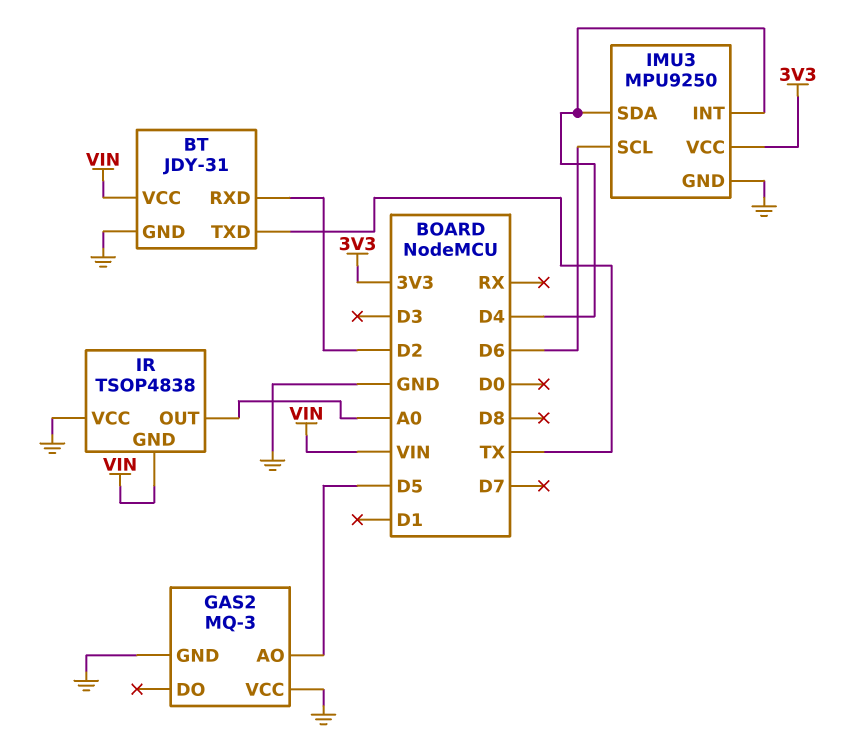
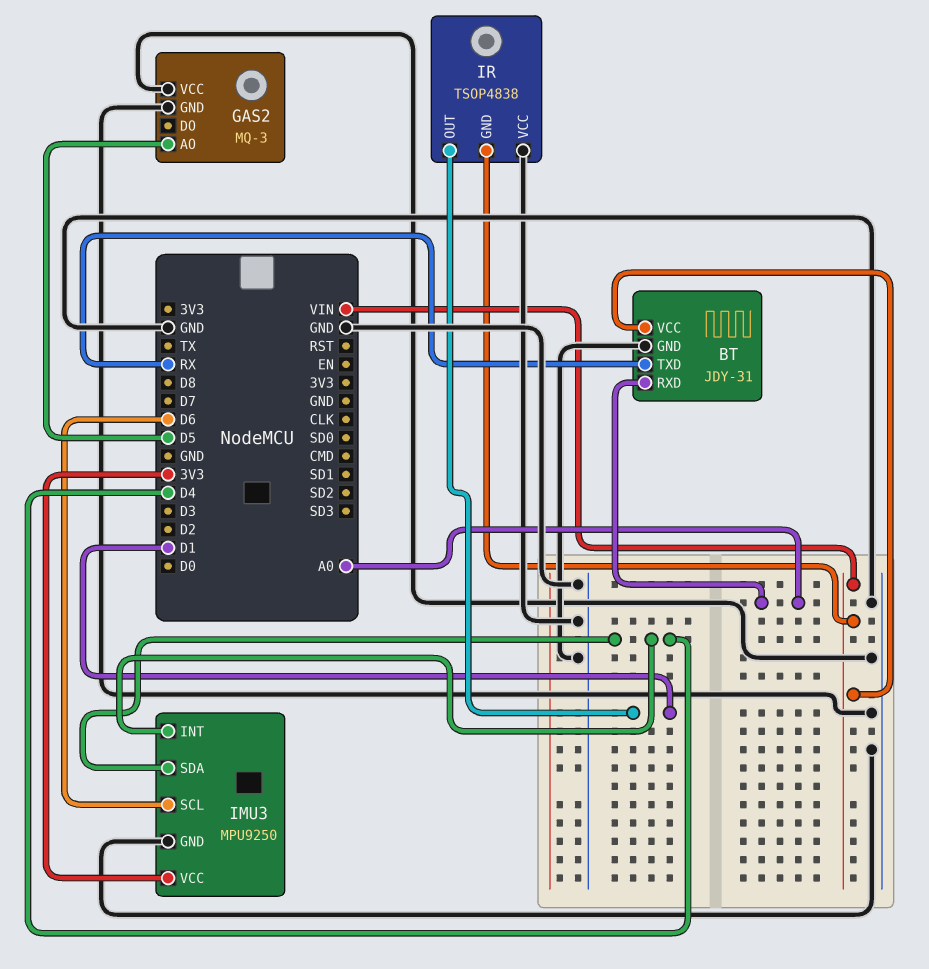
BT pin RXD: D2 -> A0
BT pin TXD: TX -> RX
IR pin OUT: A0 -> D1

